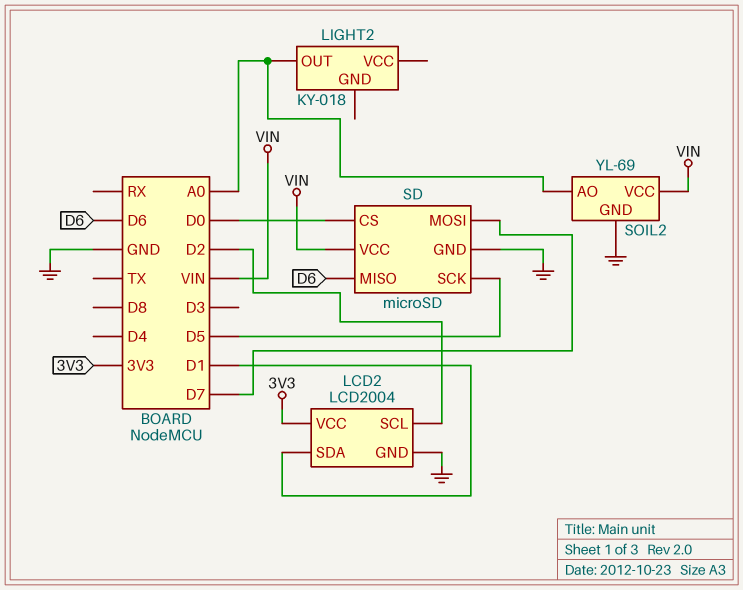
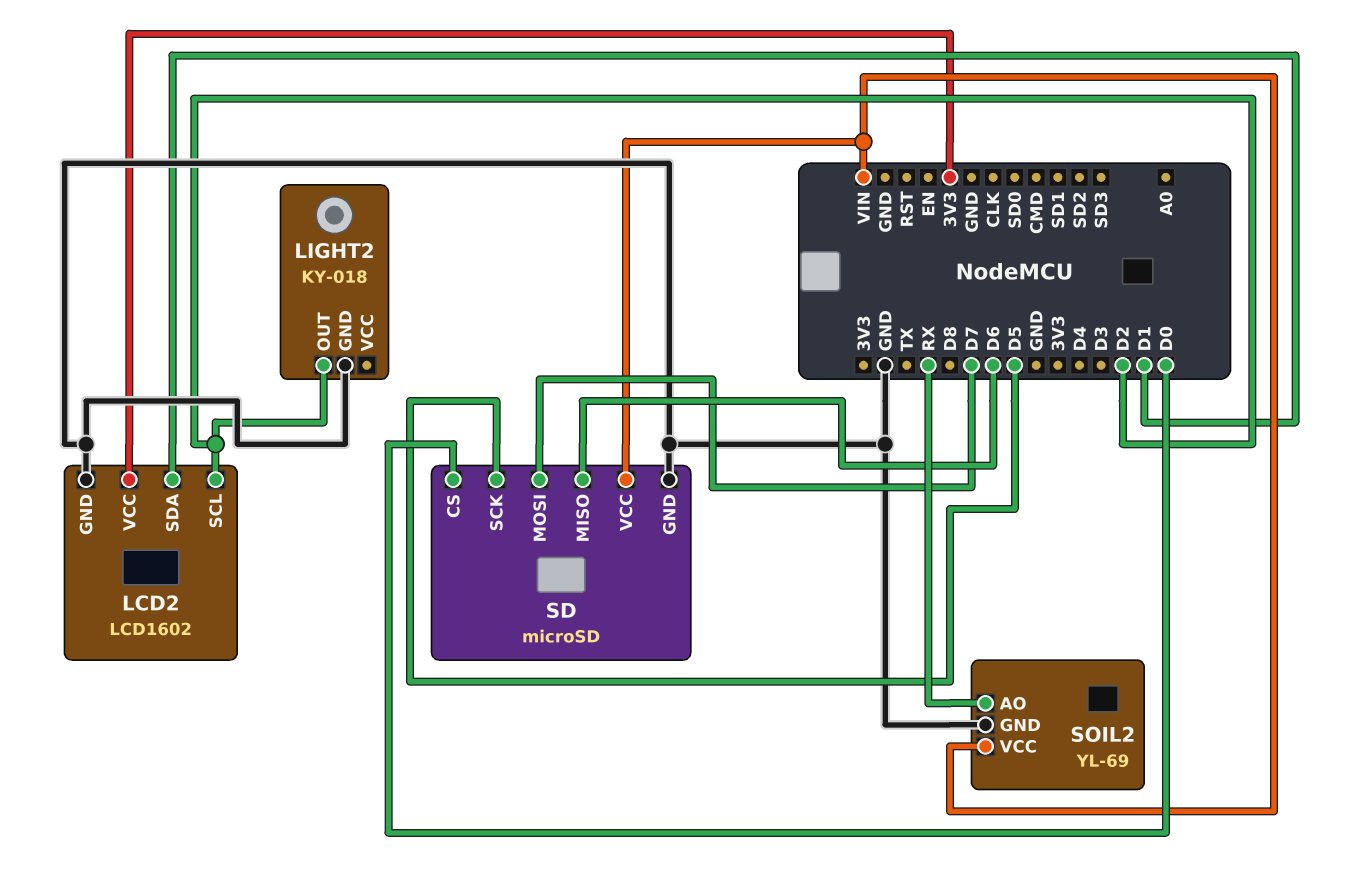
LCD2: LCD2004 -> LCD1602
LIGHT2 pin GND: none -> GND
LIGHT2 pin OUT: A0 -> D2
SOIL2 pin AO: A0 -> RX

